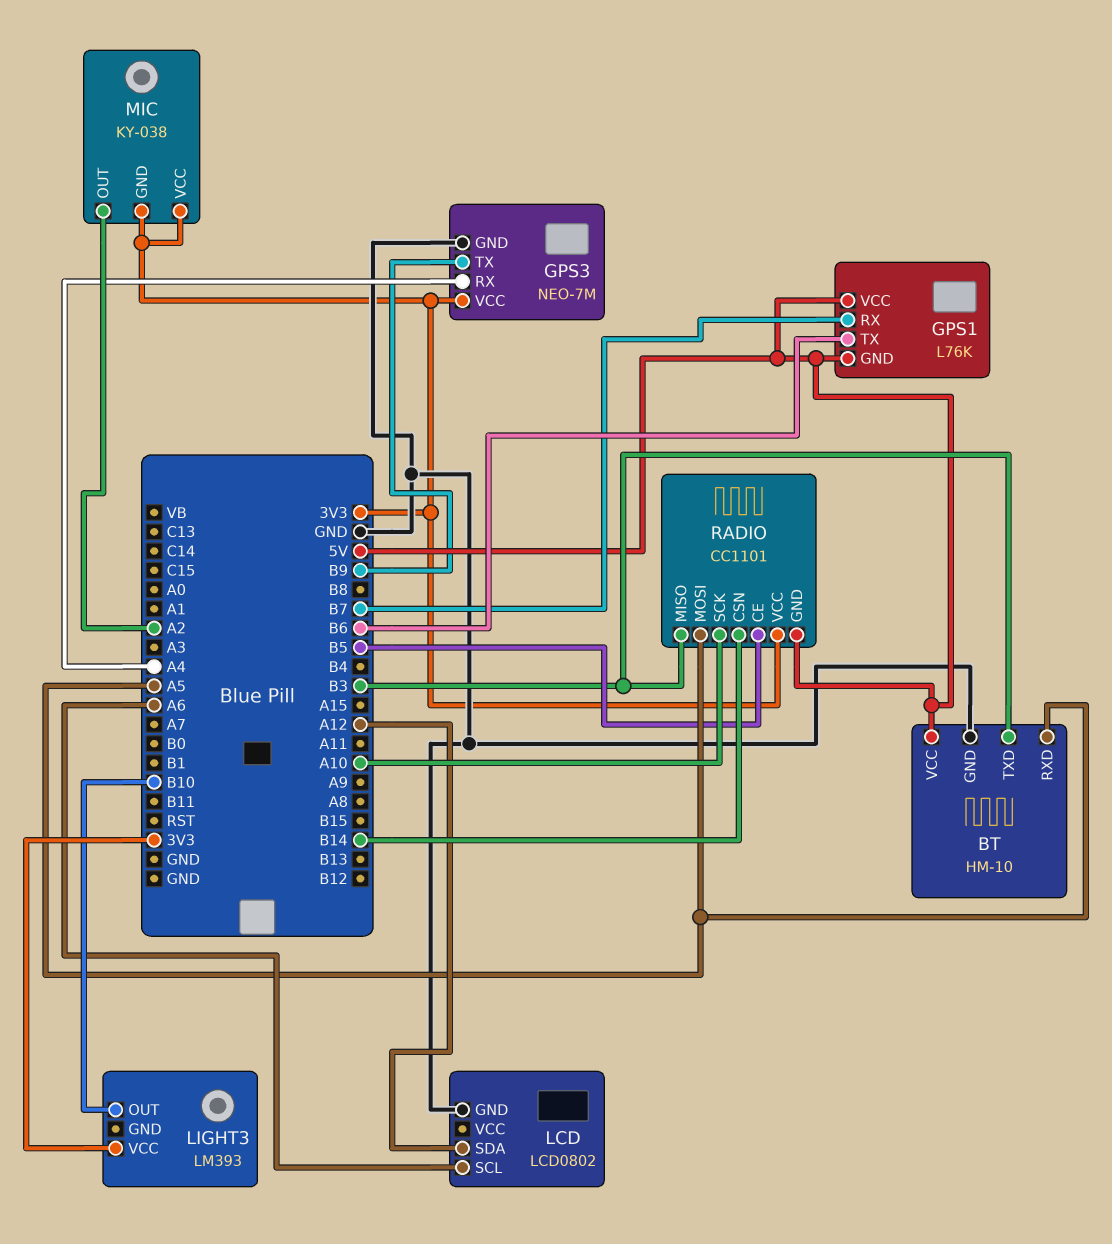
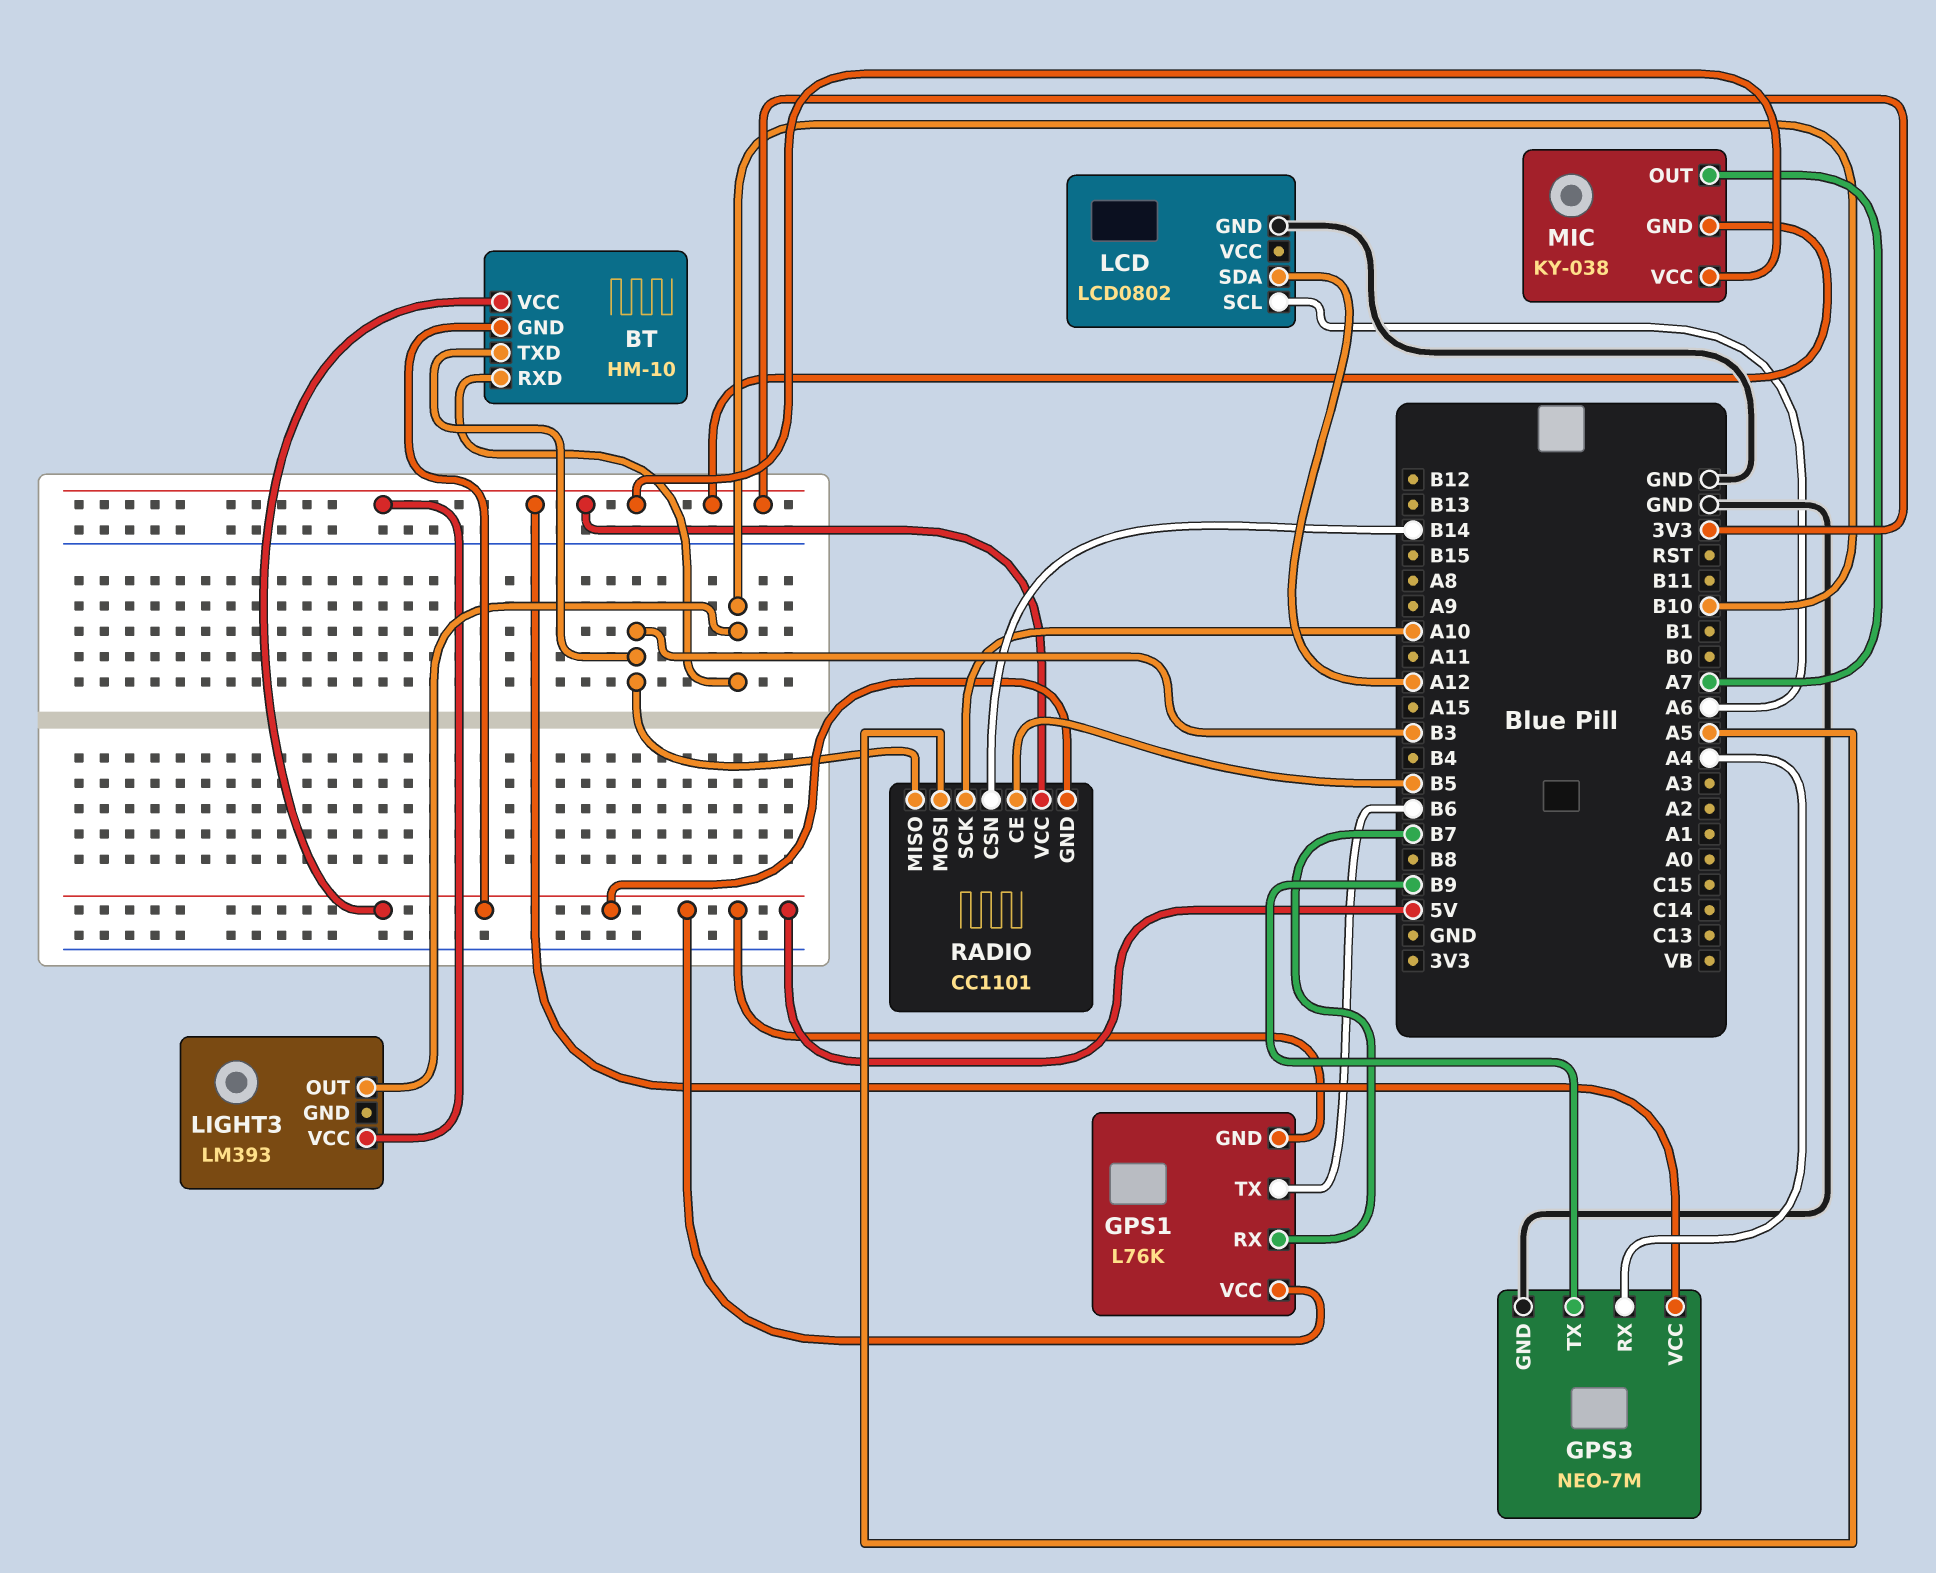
BT pin GND: GND -> 5V
BT pin RXD: A5 -> B10
MIC pin OUT: A2 -> A7

